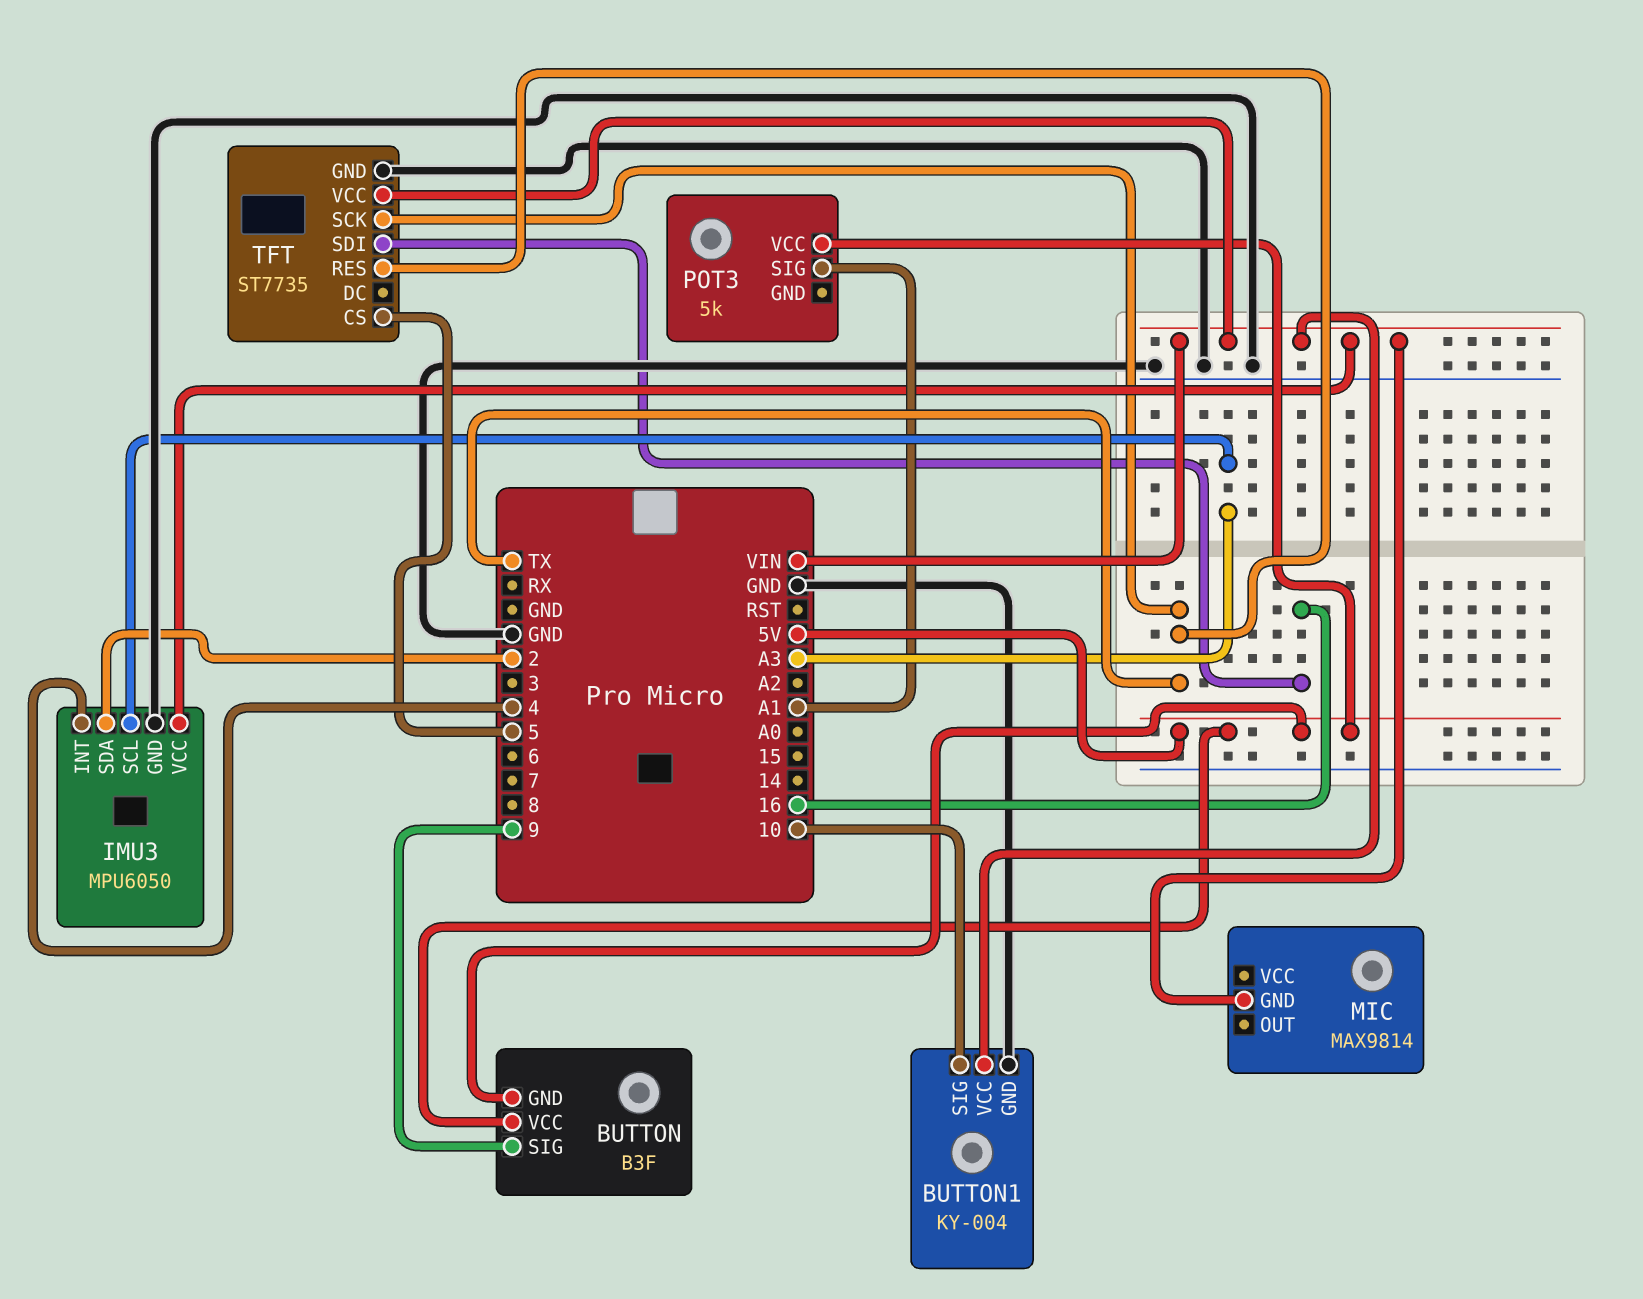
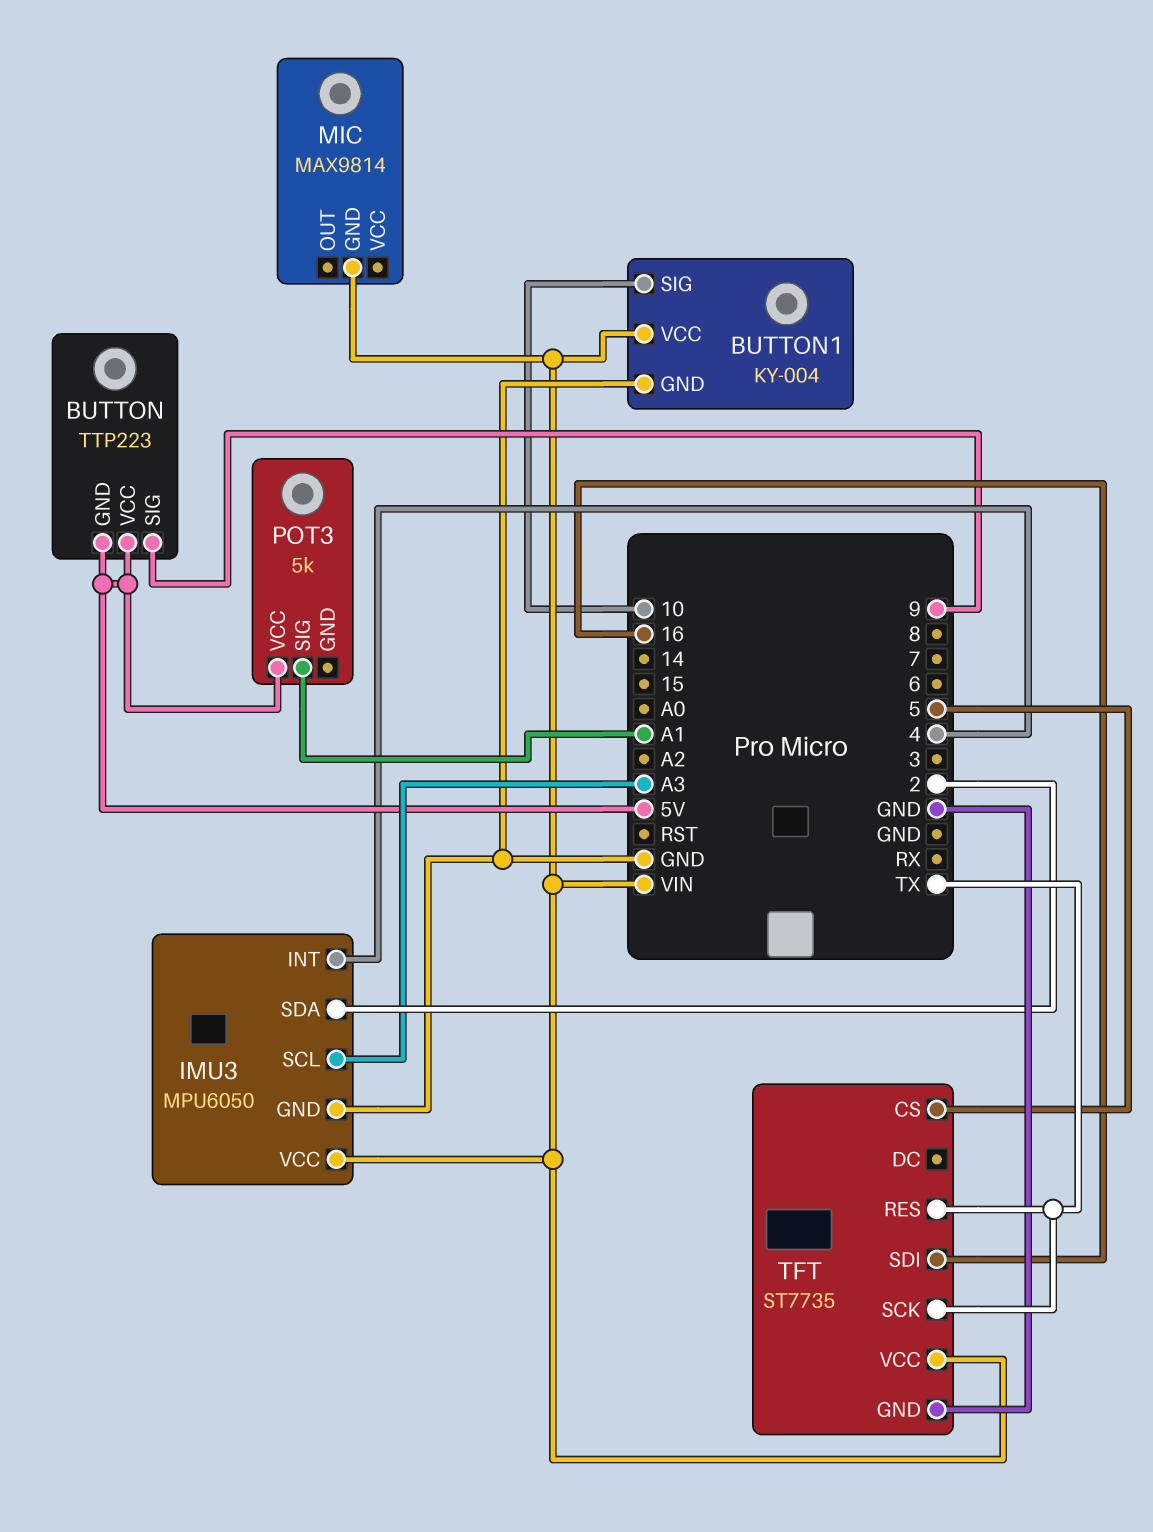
BUTTON: B3F -> TTP223

